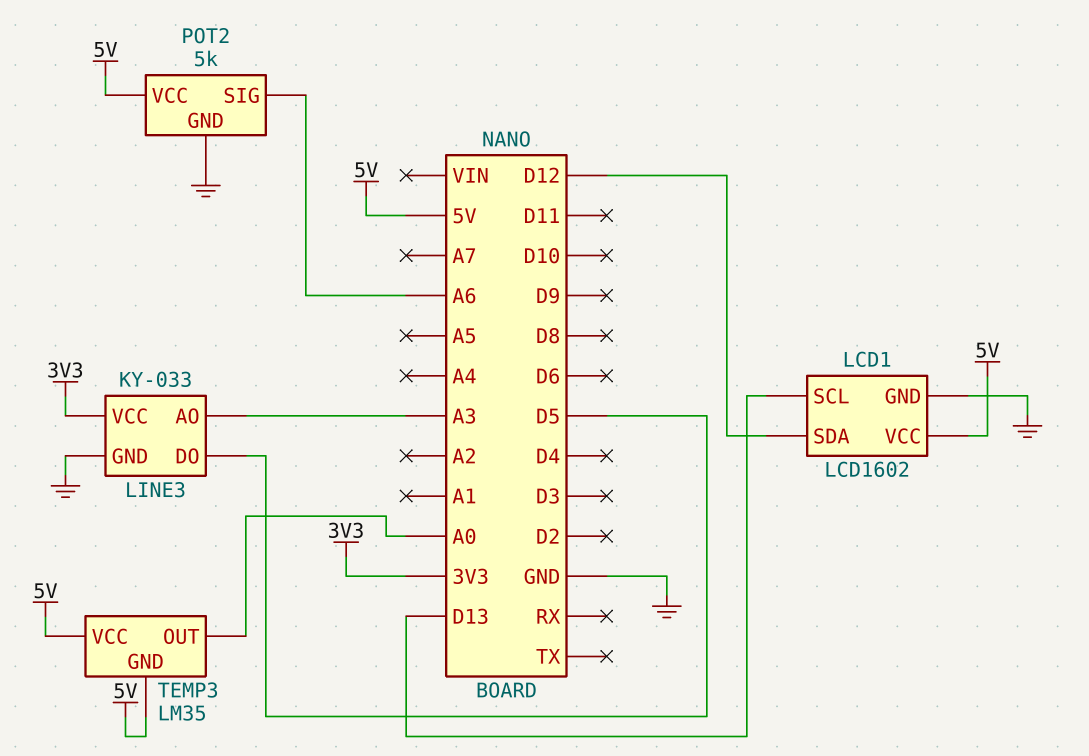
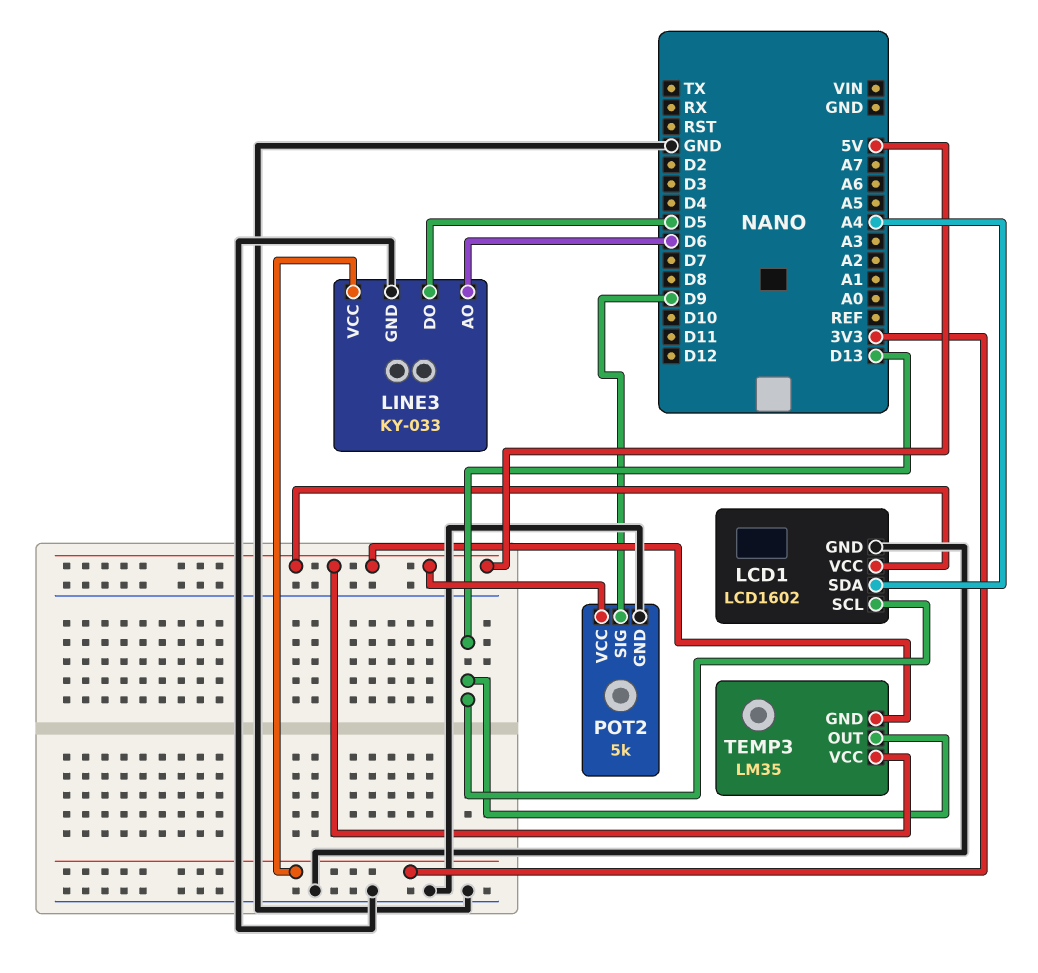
LCD1 pin SDA: D12 -> A4
LINE3 pin AO: A3 -> D6
POT2 pin SIG: A6 -> D9
TEMP3 pin OUT: A0 -> D13

